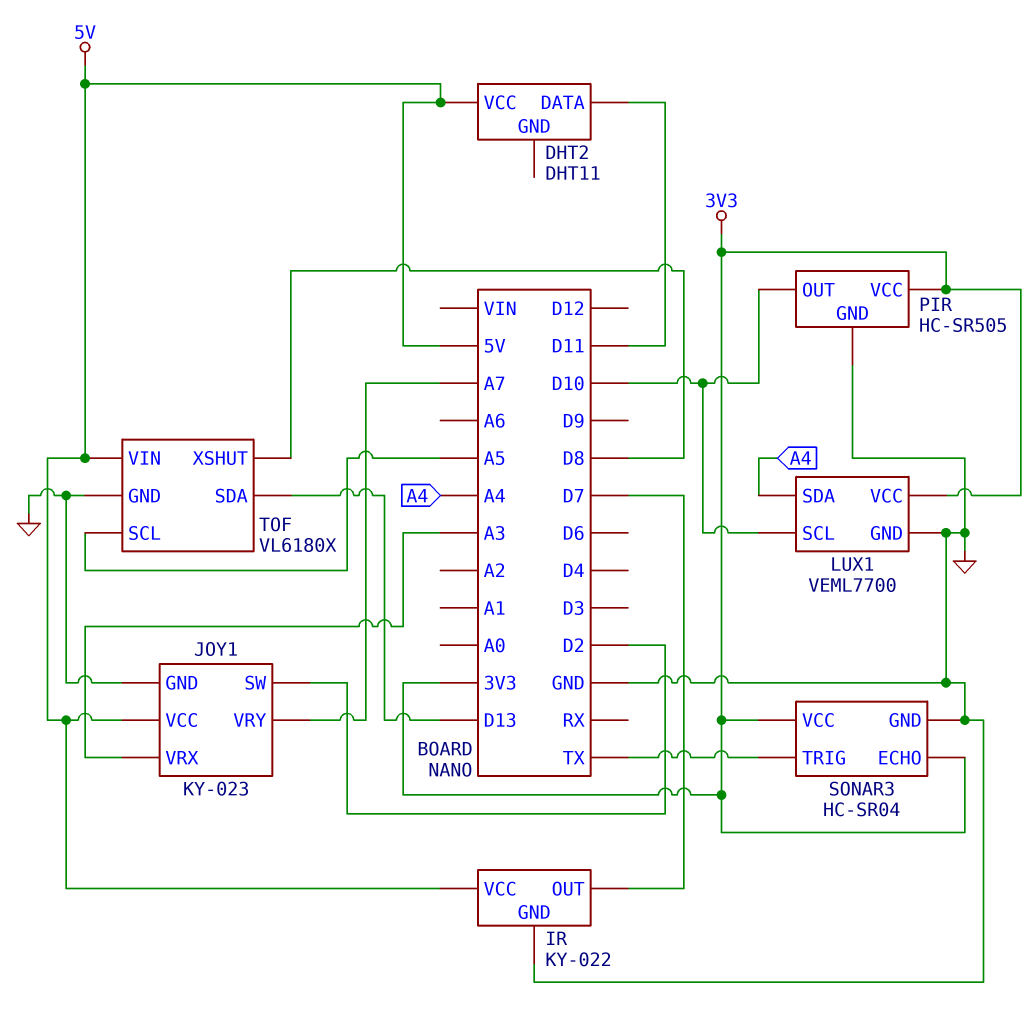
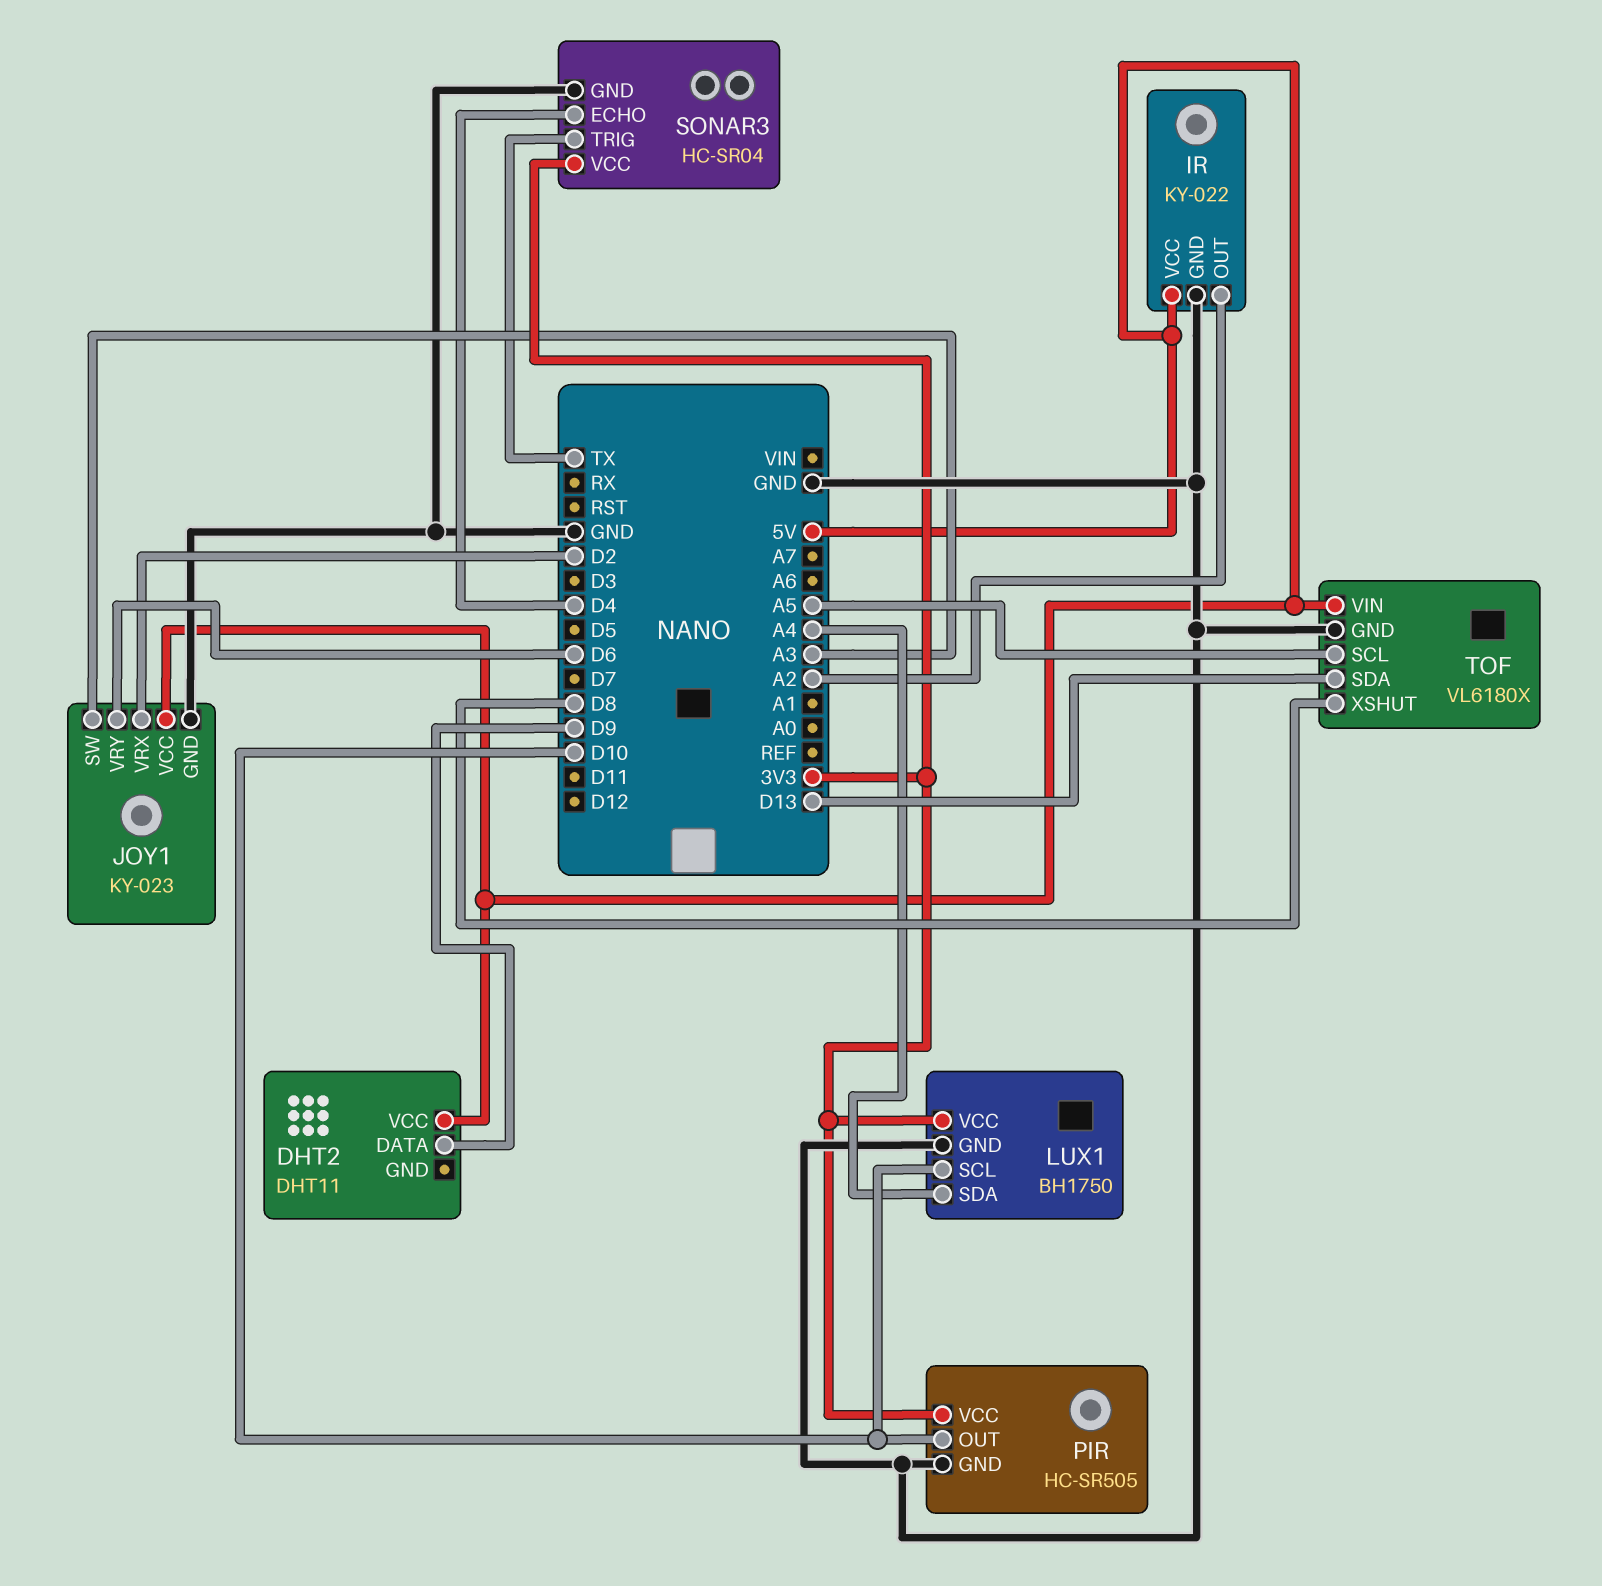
DHT2 pin DATA: D11 -> D9
IR pin OUT: D7 -> A2
JOY1 pin SW: D2 -> A3
JOY1 pin VRX: A3 -> D2
JOY1 pin VRY: A7 -> D6
LUX1: VEML7700 -> BH1750
SONAR3 pin ECHO: 3V3 -> D4

